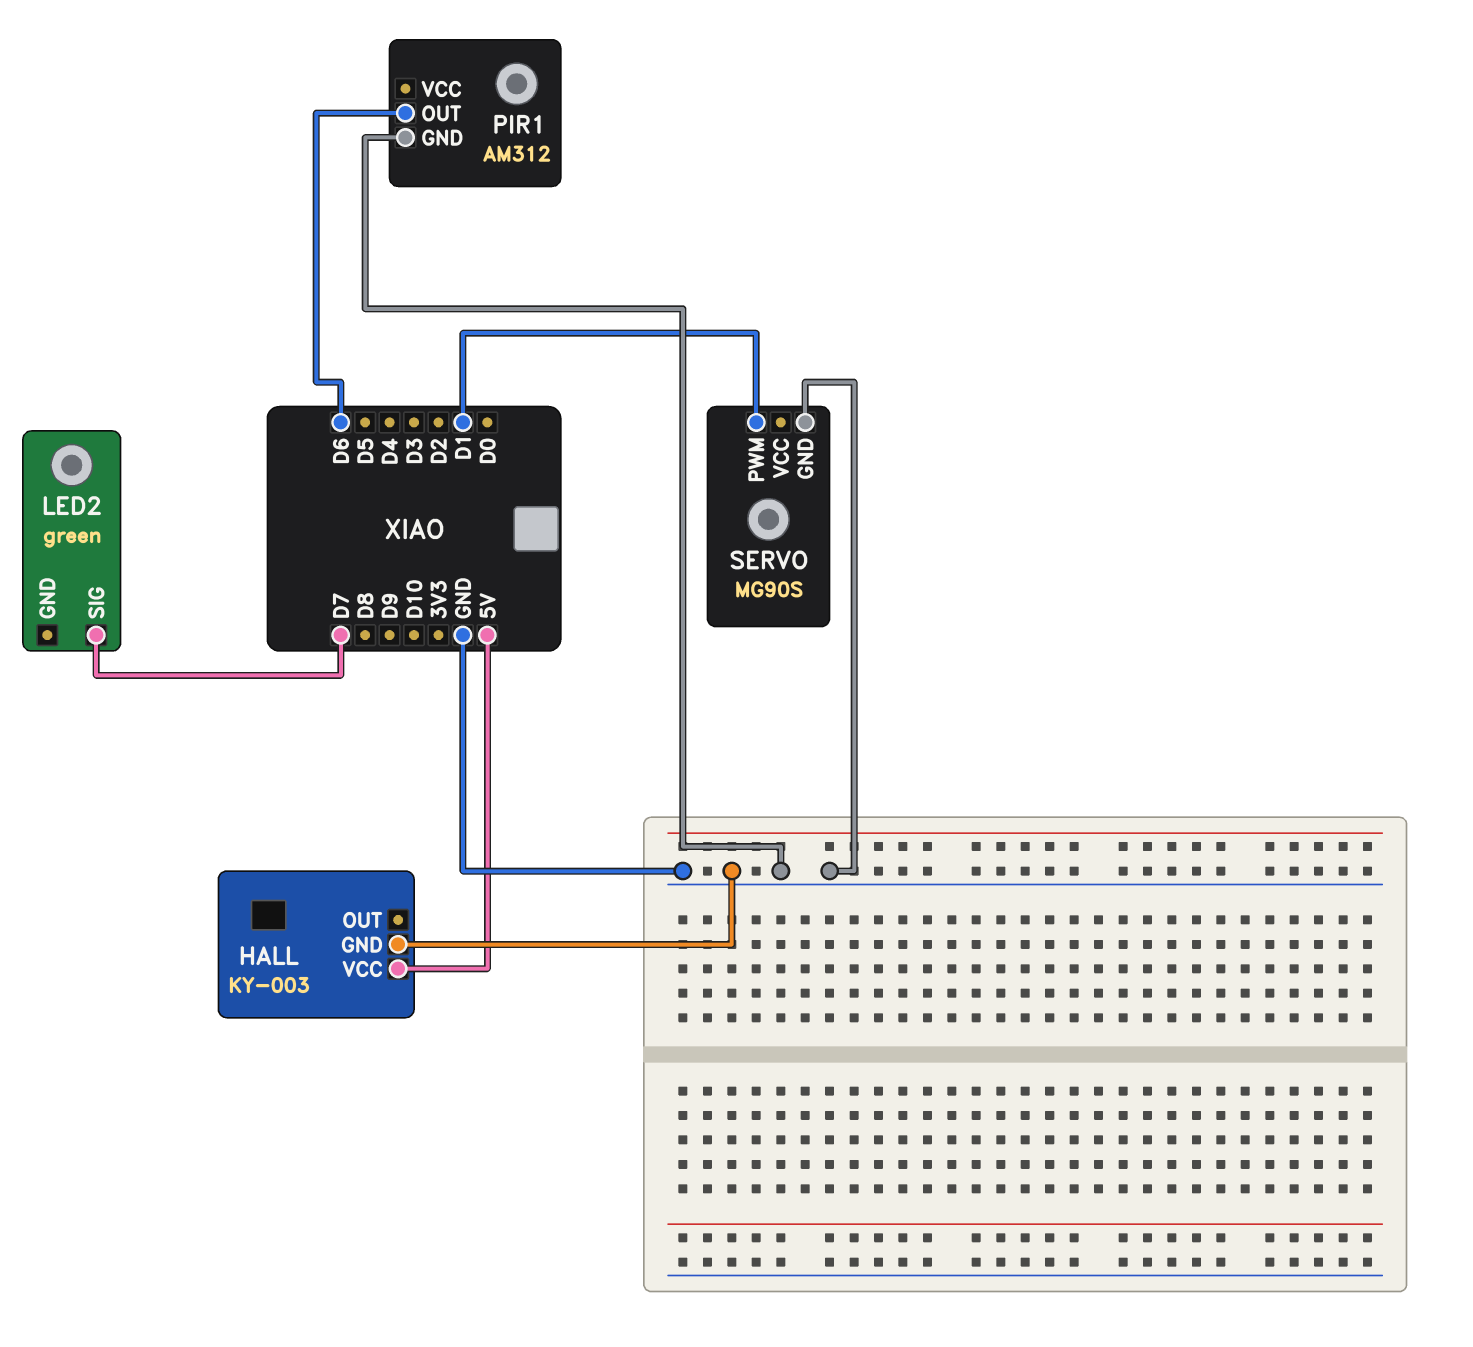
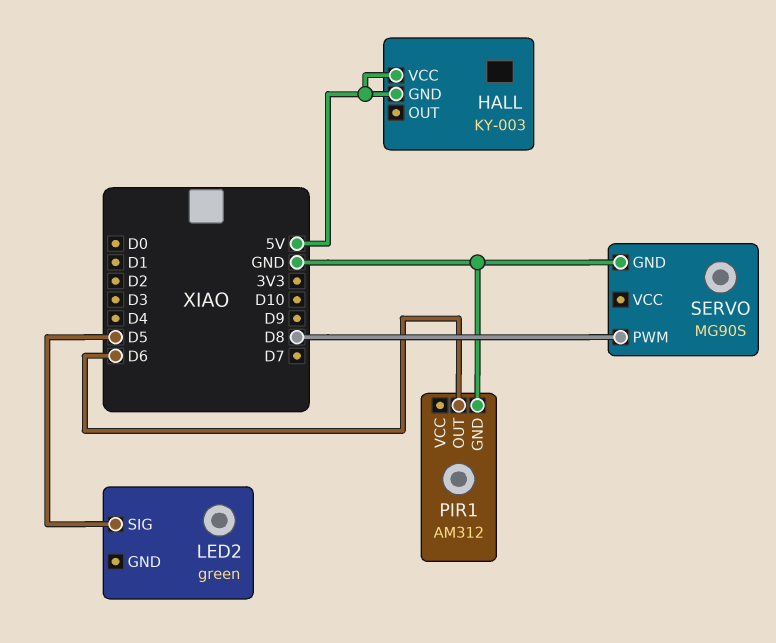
HALL pin GND: GND -> 5V
LED2 pin SIG: D7 -> D5
SERVO pin PWM: D1 -> D8

